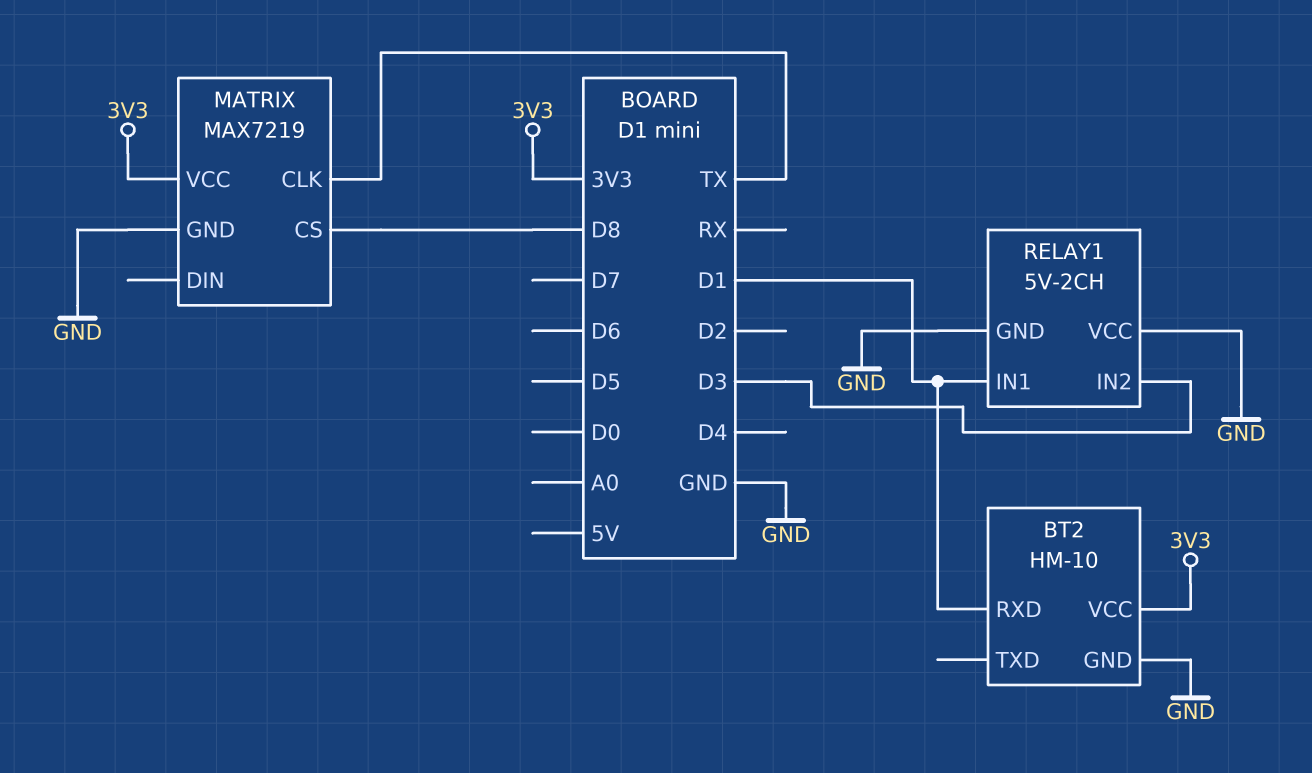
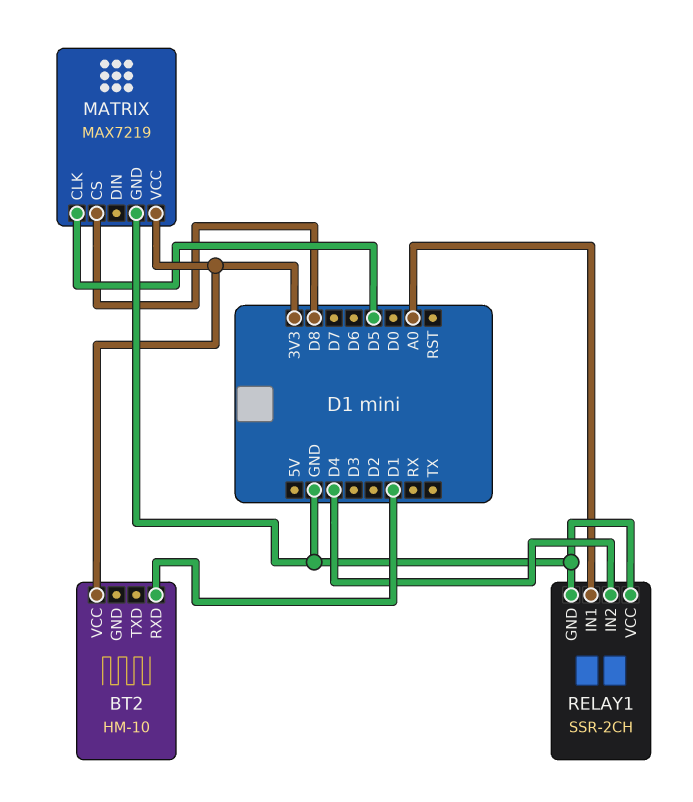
BT2 pin GND: GND -> none
MATRIX pin CLK: TX -> D5
RELAY1: 5V-2CH -> SSR-2CH
RELAY1 pin IN1: D1 -> A0
RELAY1 pin IN2: D3 -> D4

